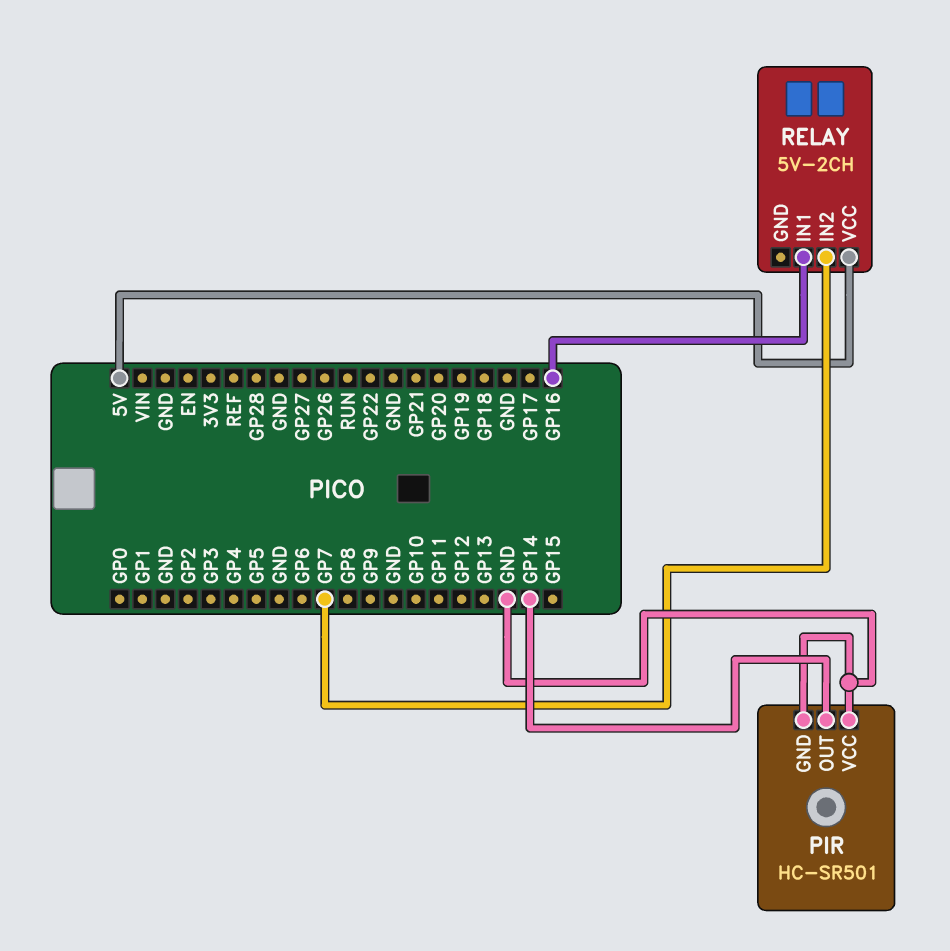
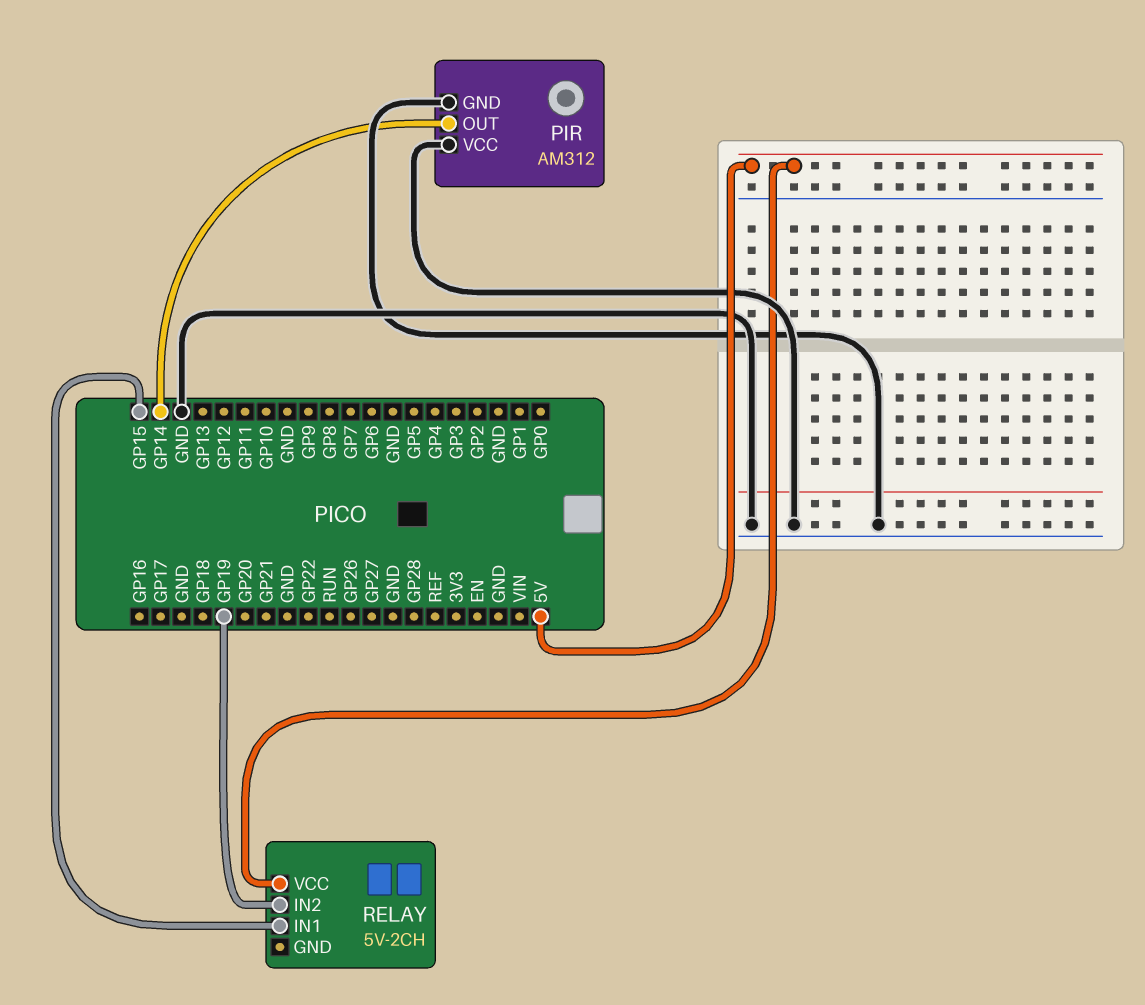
PIR: HC-SR501 -> AM312
RELAY pin IN1: GP16 -> GP15
RELAY pin IN2: GP7 -> GP19

